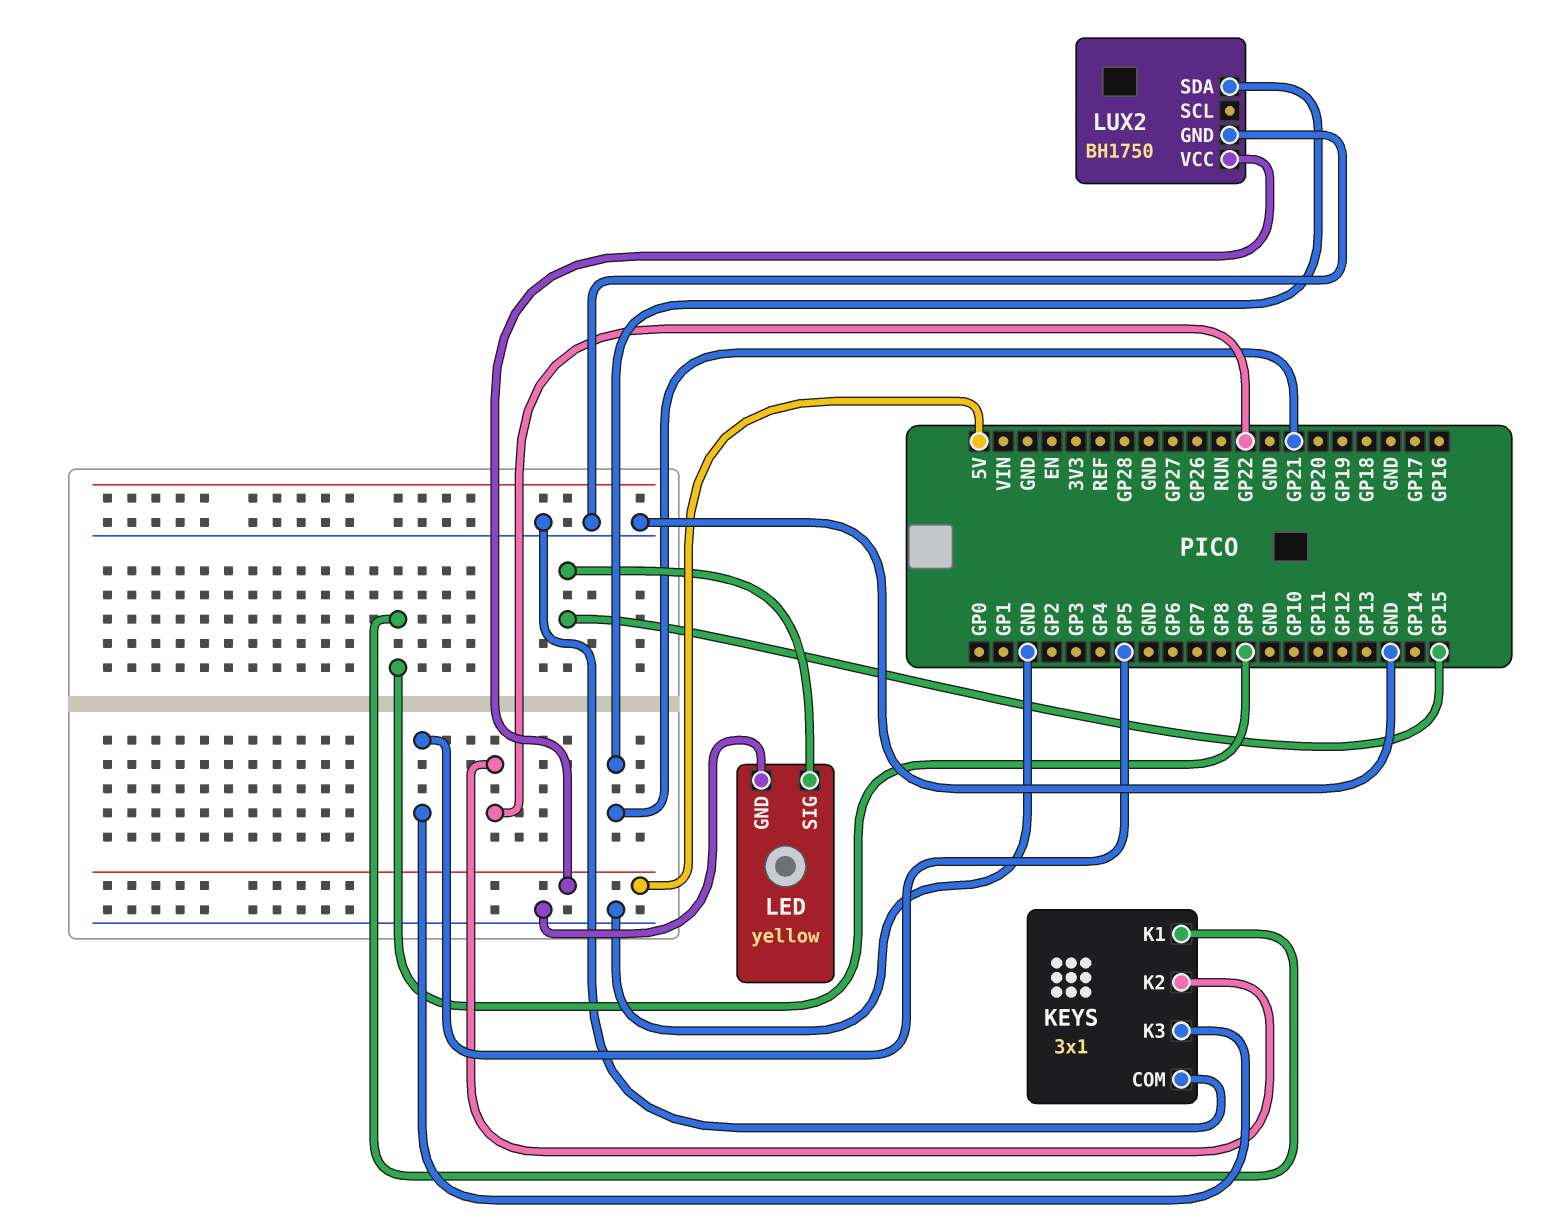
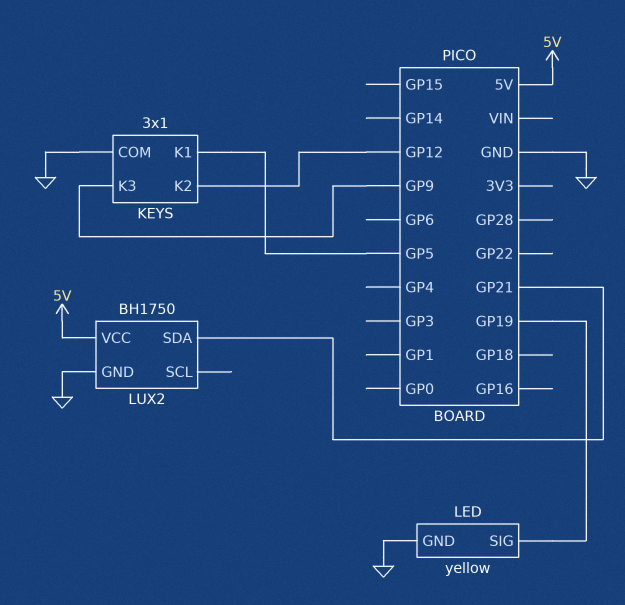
KEYS pin K1: GP9 -> GP5
KEYS pin K2: GP22 -> GP12
KEYS pin K3: GP5 -> GP9
LED pin SIG: GP15 -> GP19

